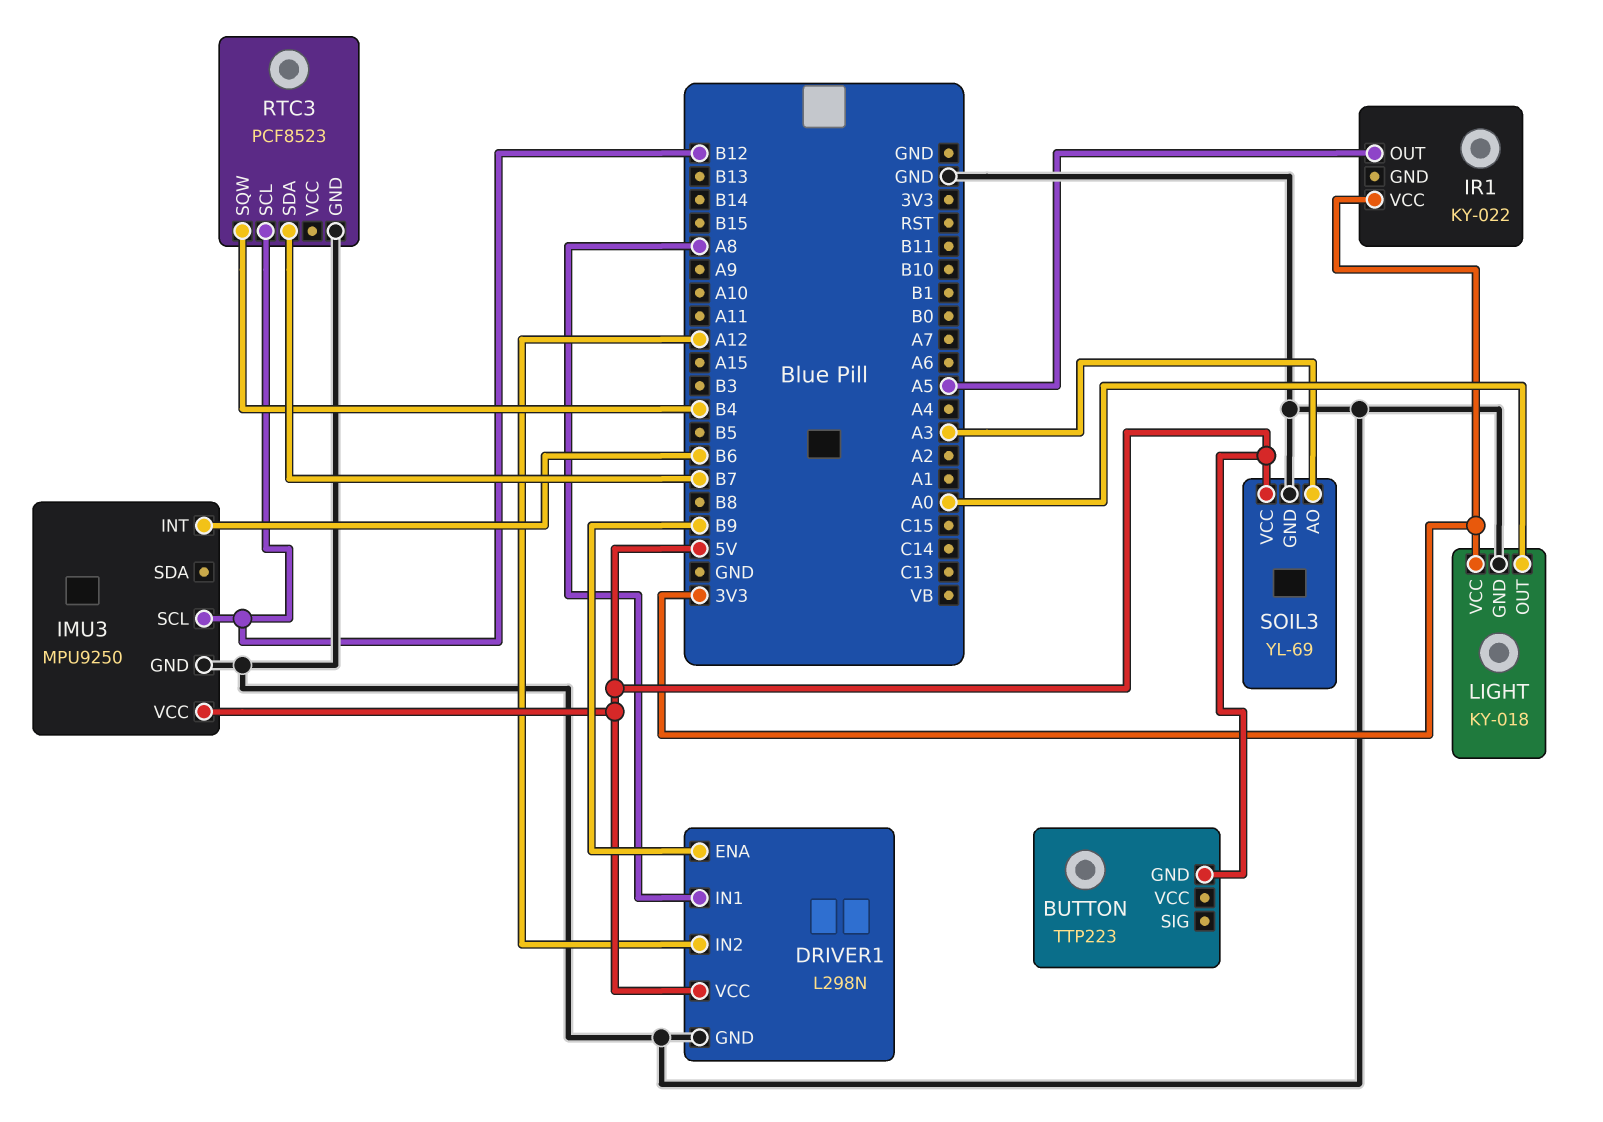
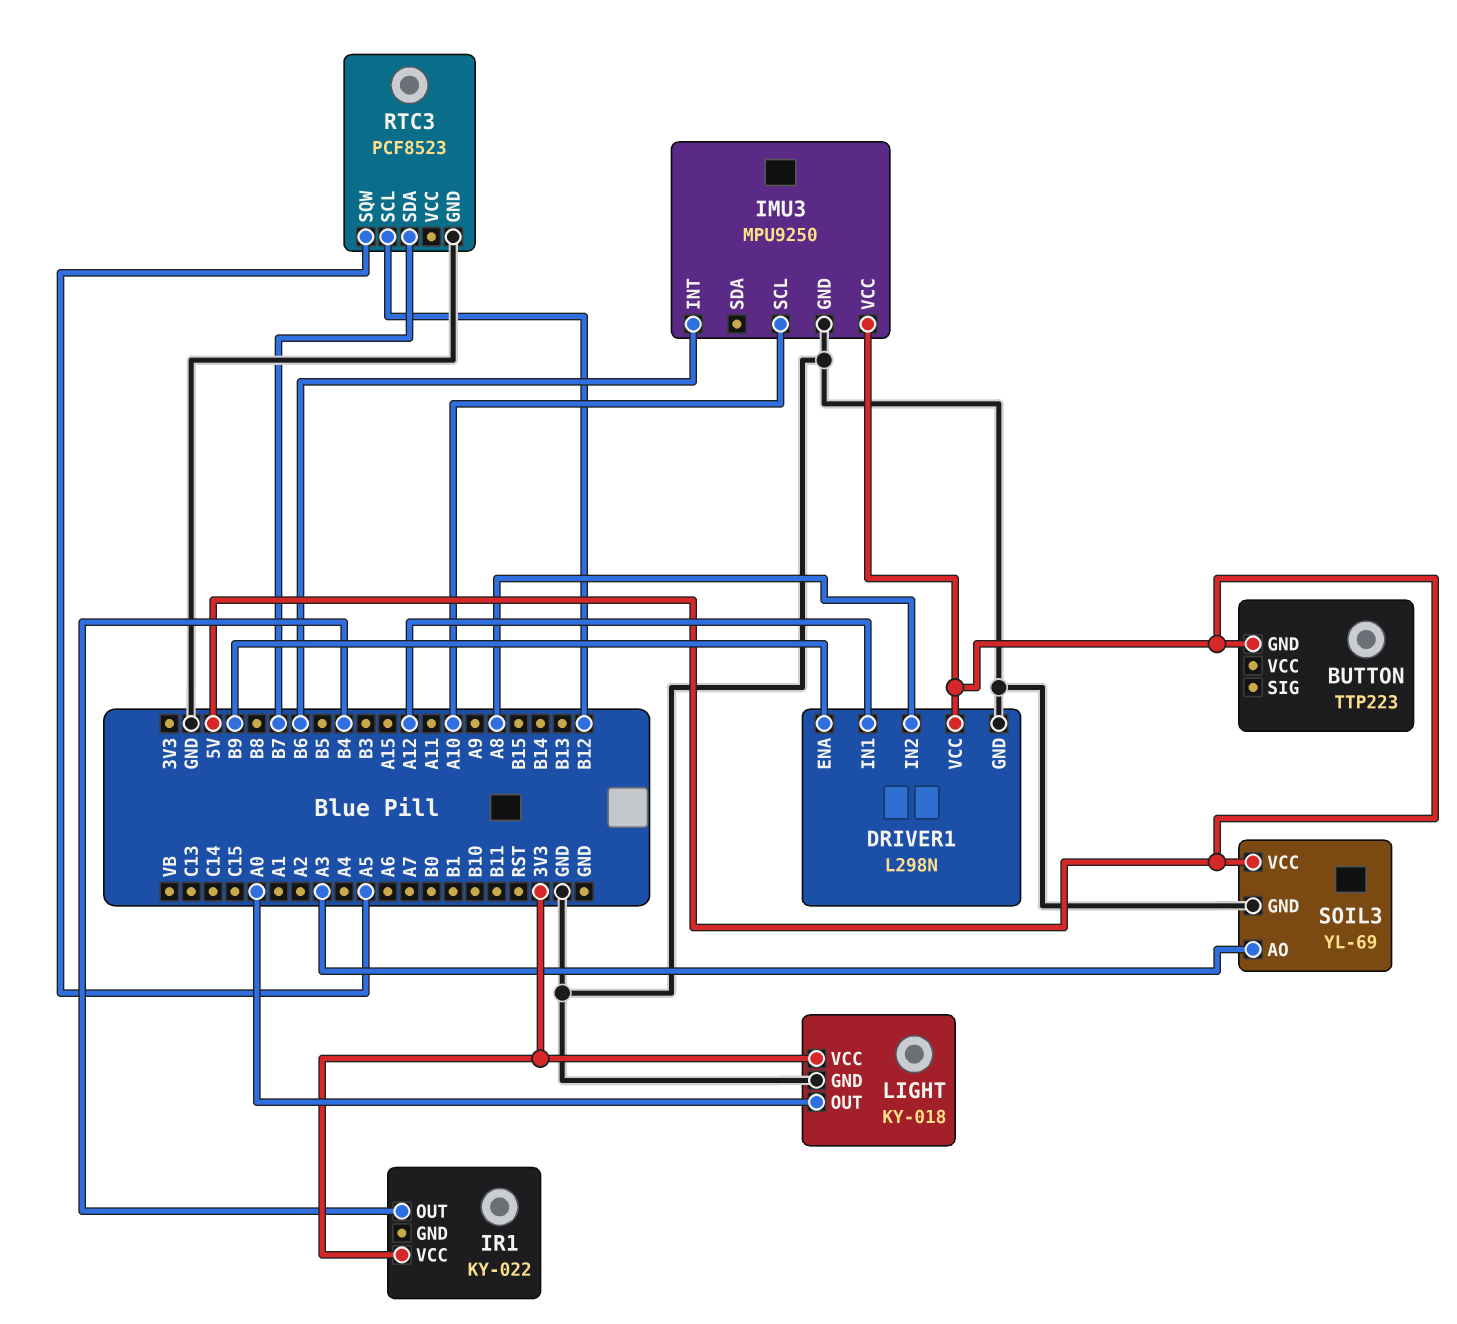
DRIVER1 pin IN1: A8 -> A12
DRIVER1 pin IN2: A12 -> A8
IMU3 pin SCL: B12 -> A10
IR1 pin OUT: A5 -> B4
RTC3 pin SQW: B4 -> A5

